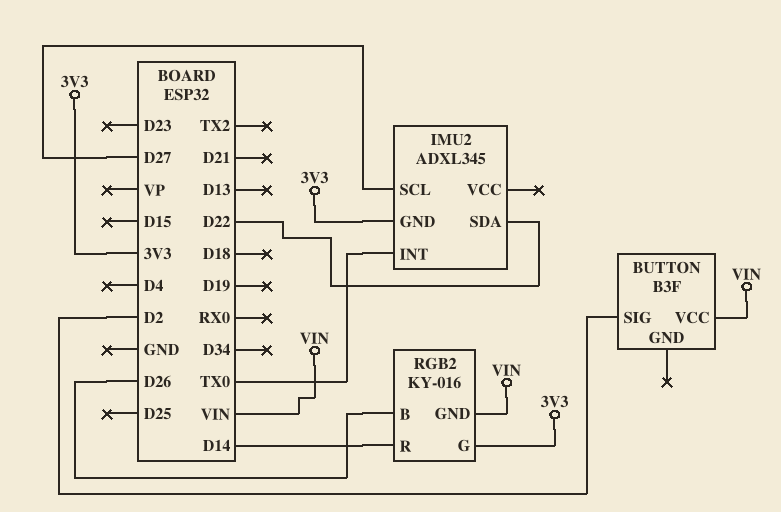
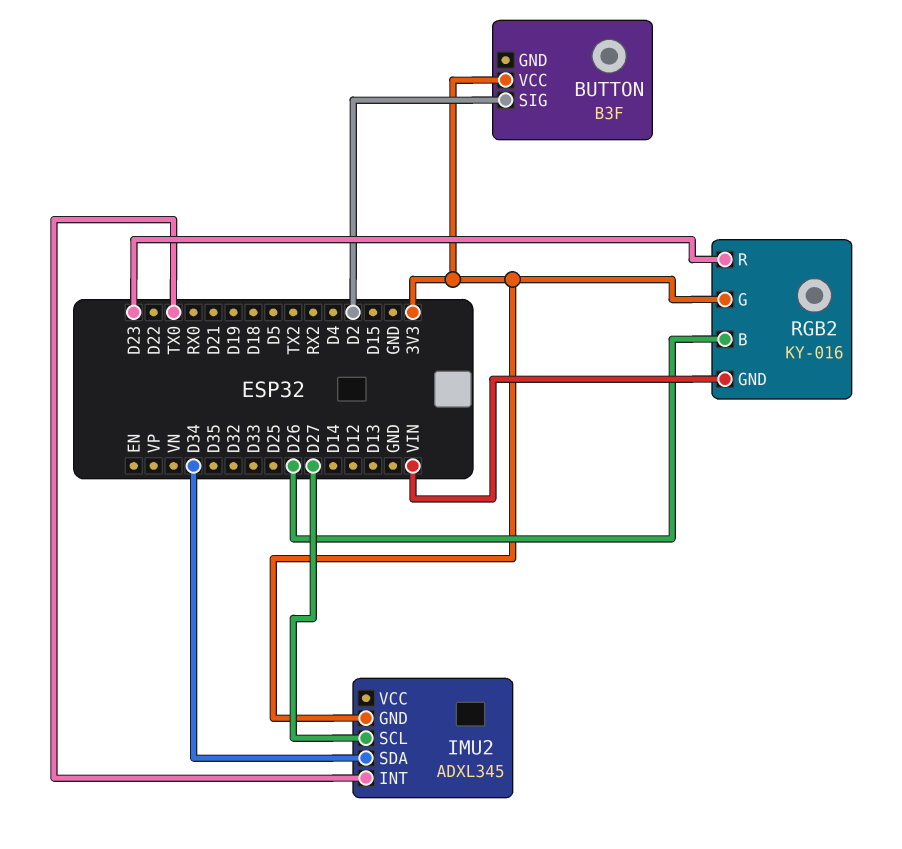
BUTTON pin VCC: VIN -> 3V3
IMU2 pin SDA: D22 -> D34
RGB2 pin R: D14 -> D23

